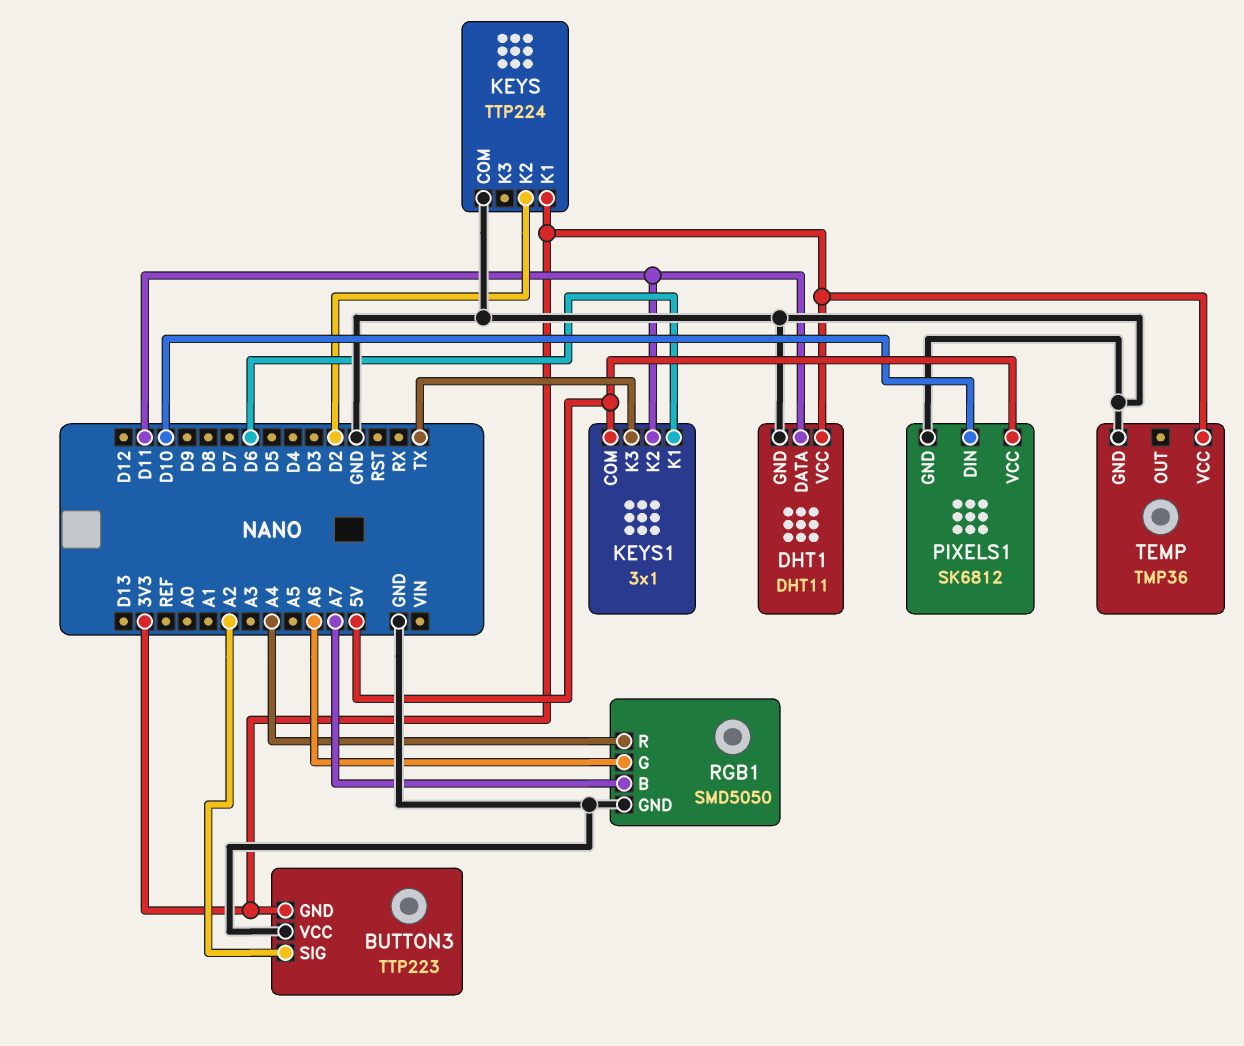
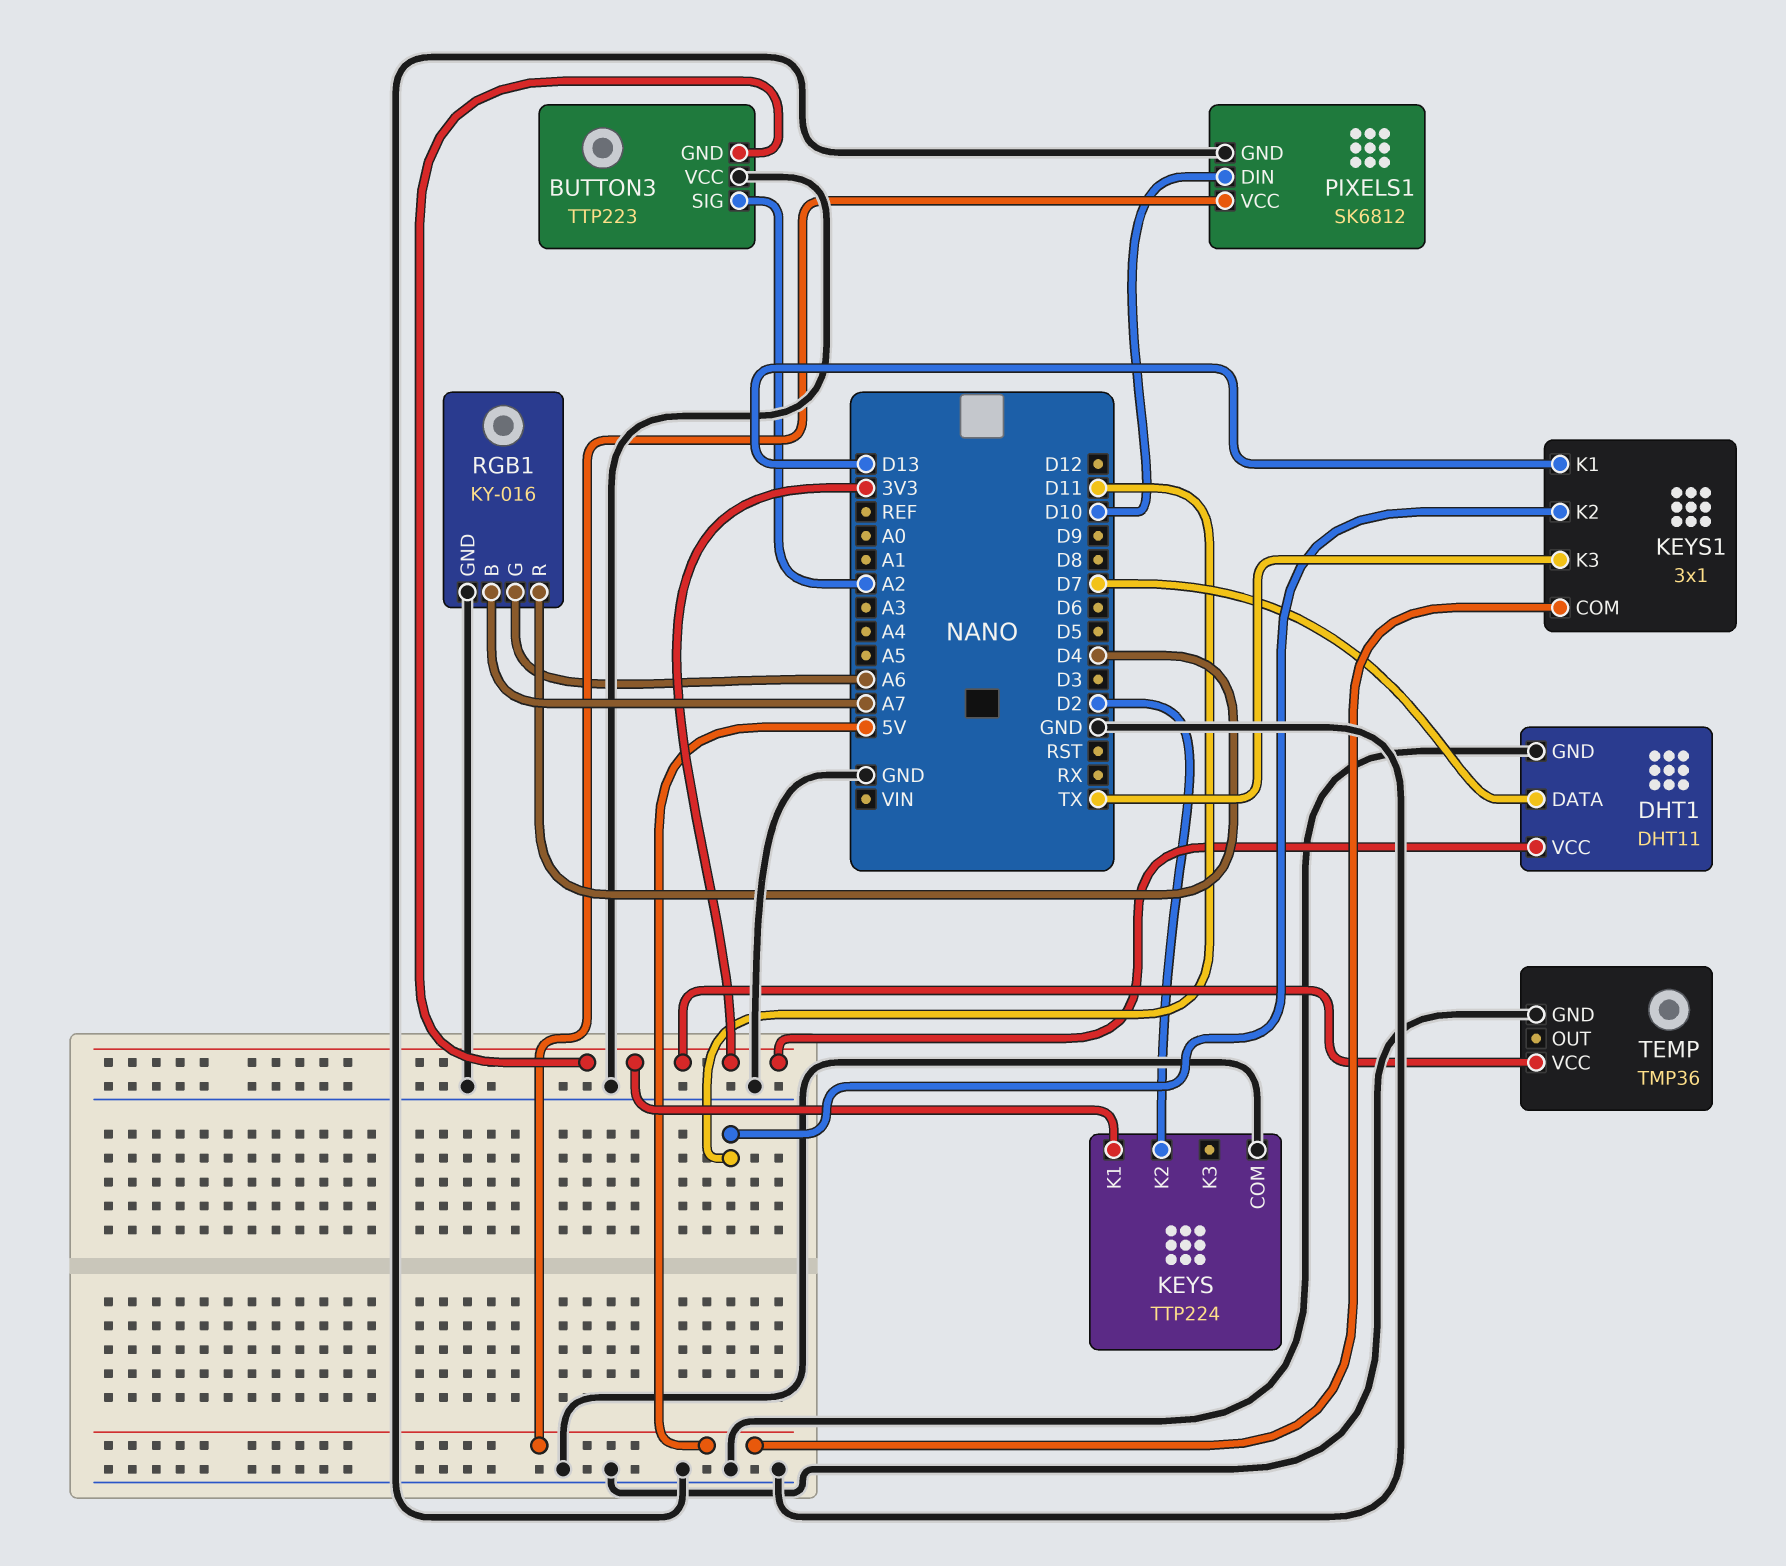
DHT1 pin DATA: D11 -> D7
KEYS1 pin K1: D6 -> D13
RGB1: SMD5050 -> KY-016
RGB1 pin R: A4 -> D4

